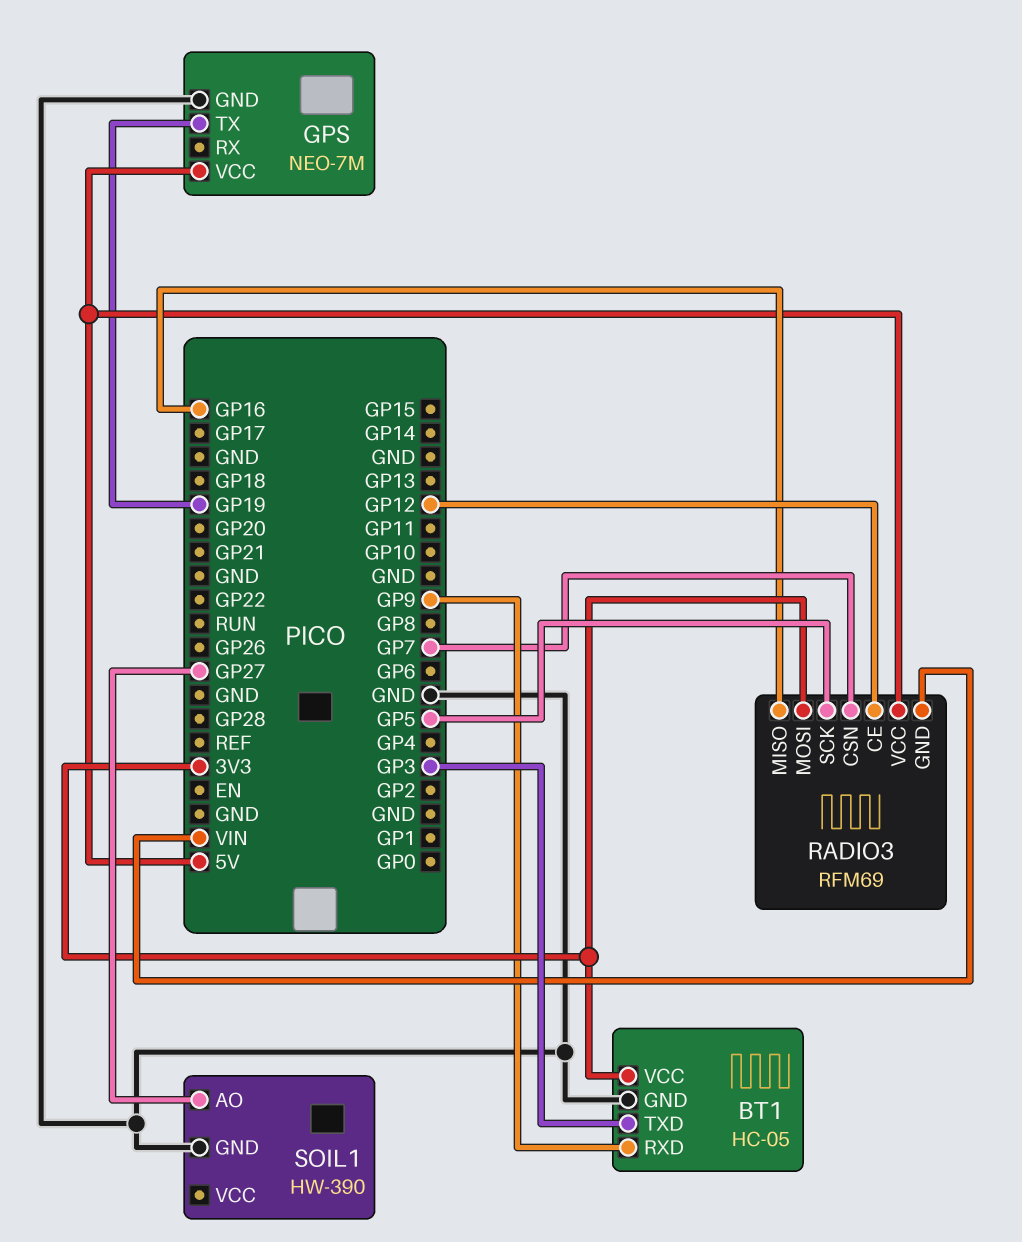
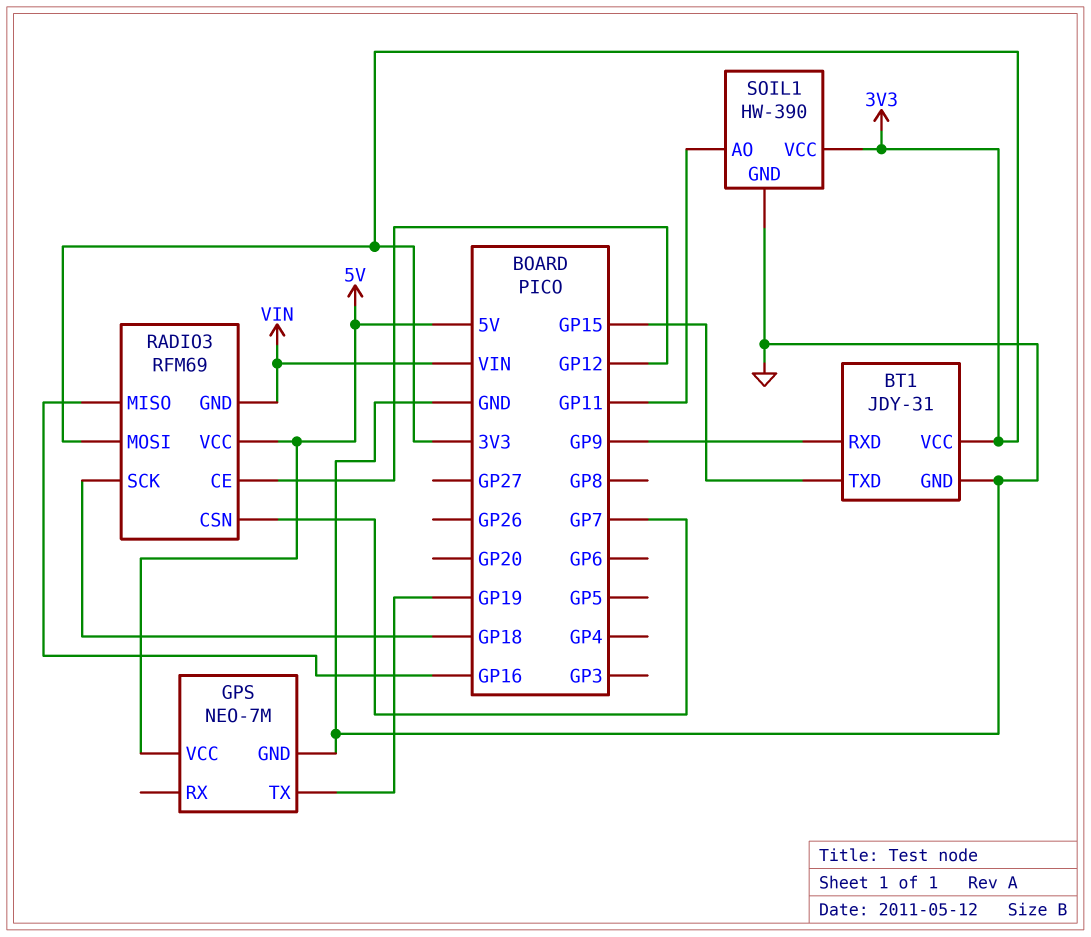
BT1: HC-05 -> JDY-31
BT1 pin TXD: GP3 -> GP15
RADIO3 pin SCK: GP5 -> GP18
SOIL1 pin AO: GP27 -> GP11
SOIL1 pin VCC: none -> 3V3

